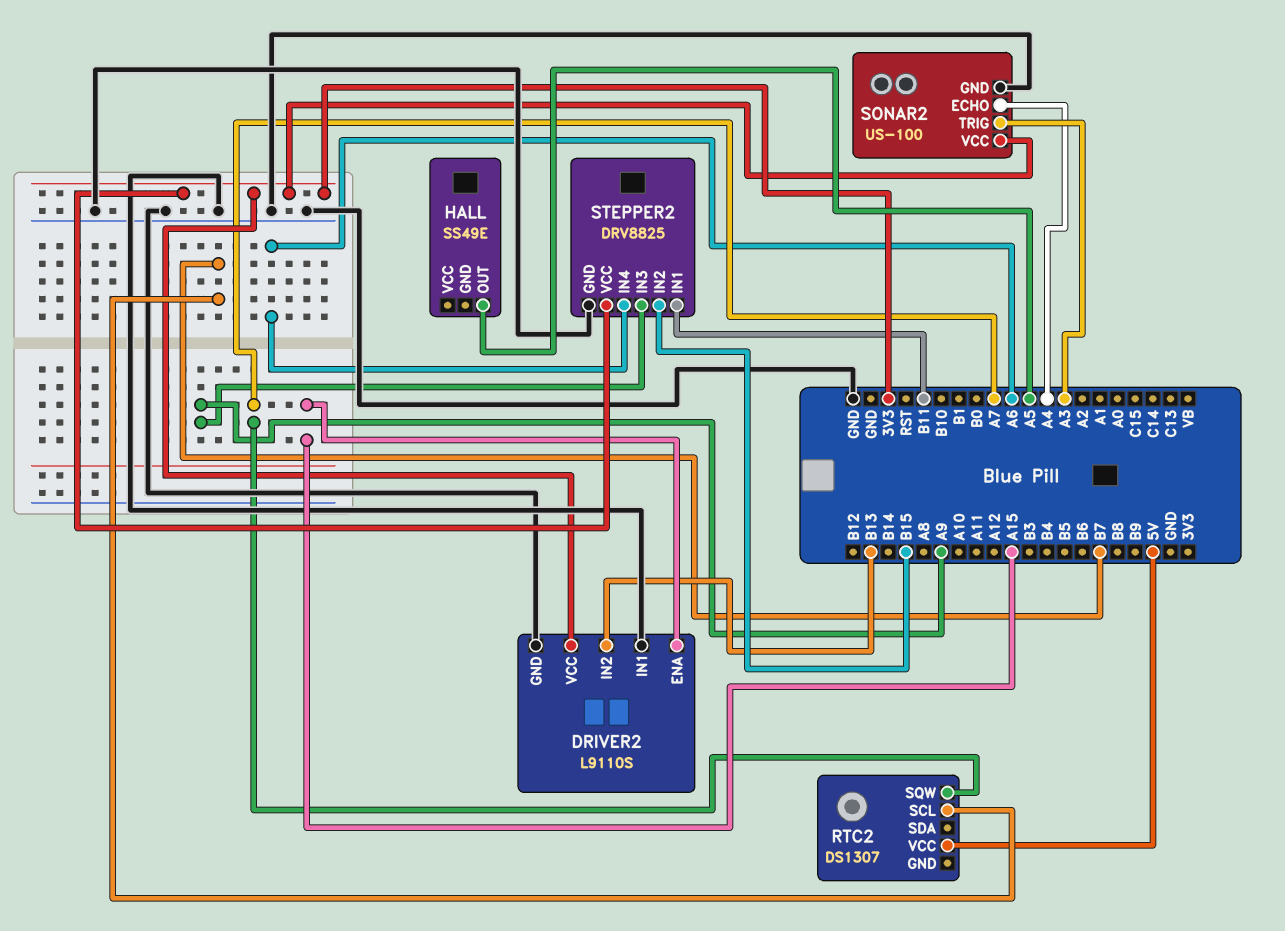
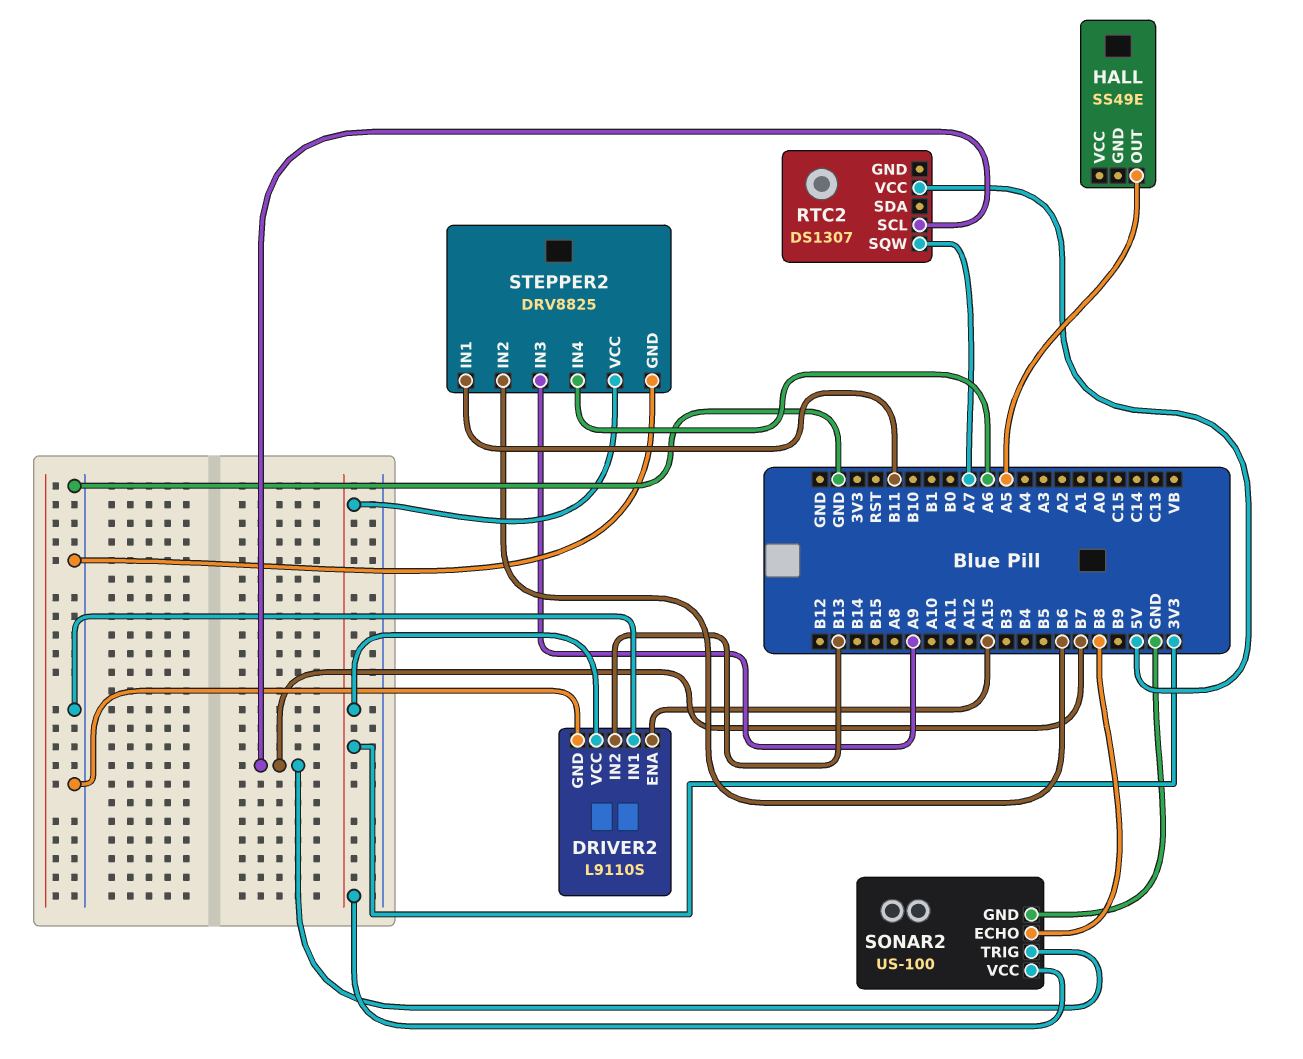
SONAR2 pin ECHO: A4 -> B8
SONAR2 pin TRIG: A3 -> B7
STEPPER2 pin IN2: B15 -> B6

